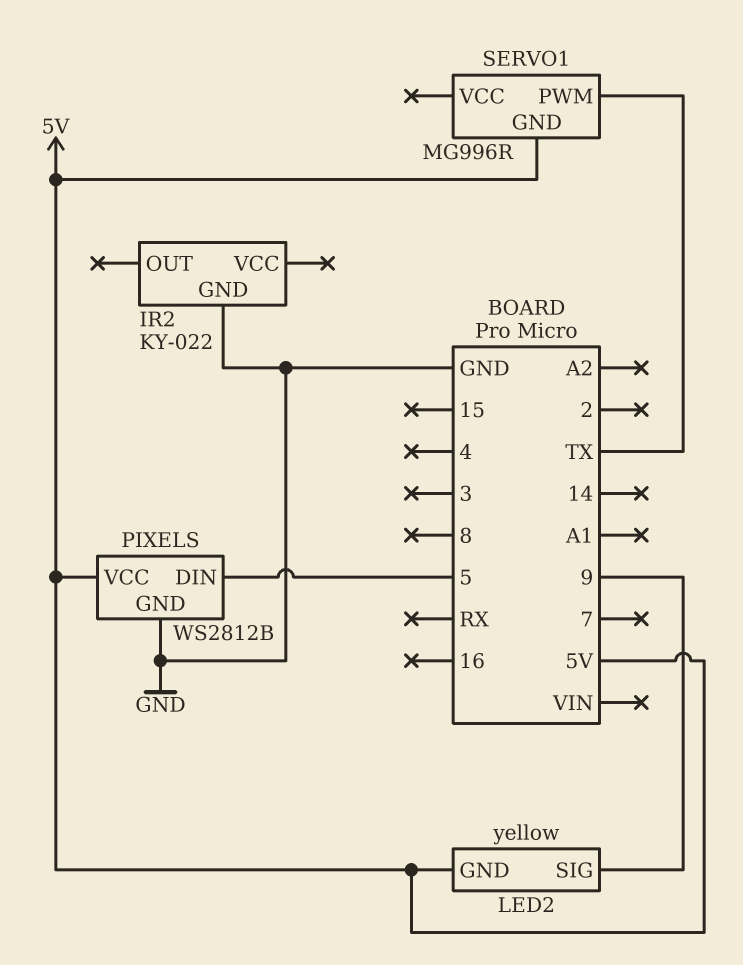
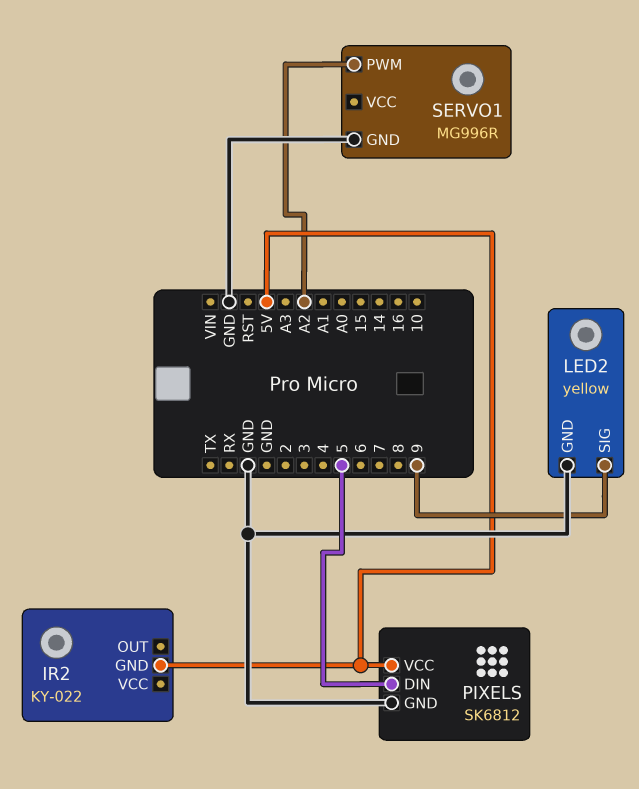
IR2 pin GND: GND -> 5V
LED2 pin GND: 5V -> GND
PIXELS: WS2812B -> SK6812
SERVO1 pin GND: 5V -> GND
SERVO1 pin PWM: TX -> A2

